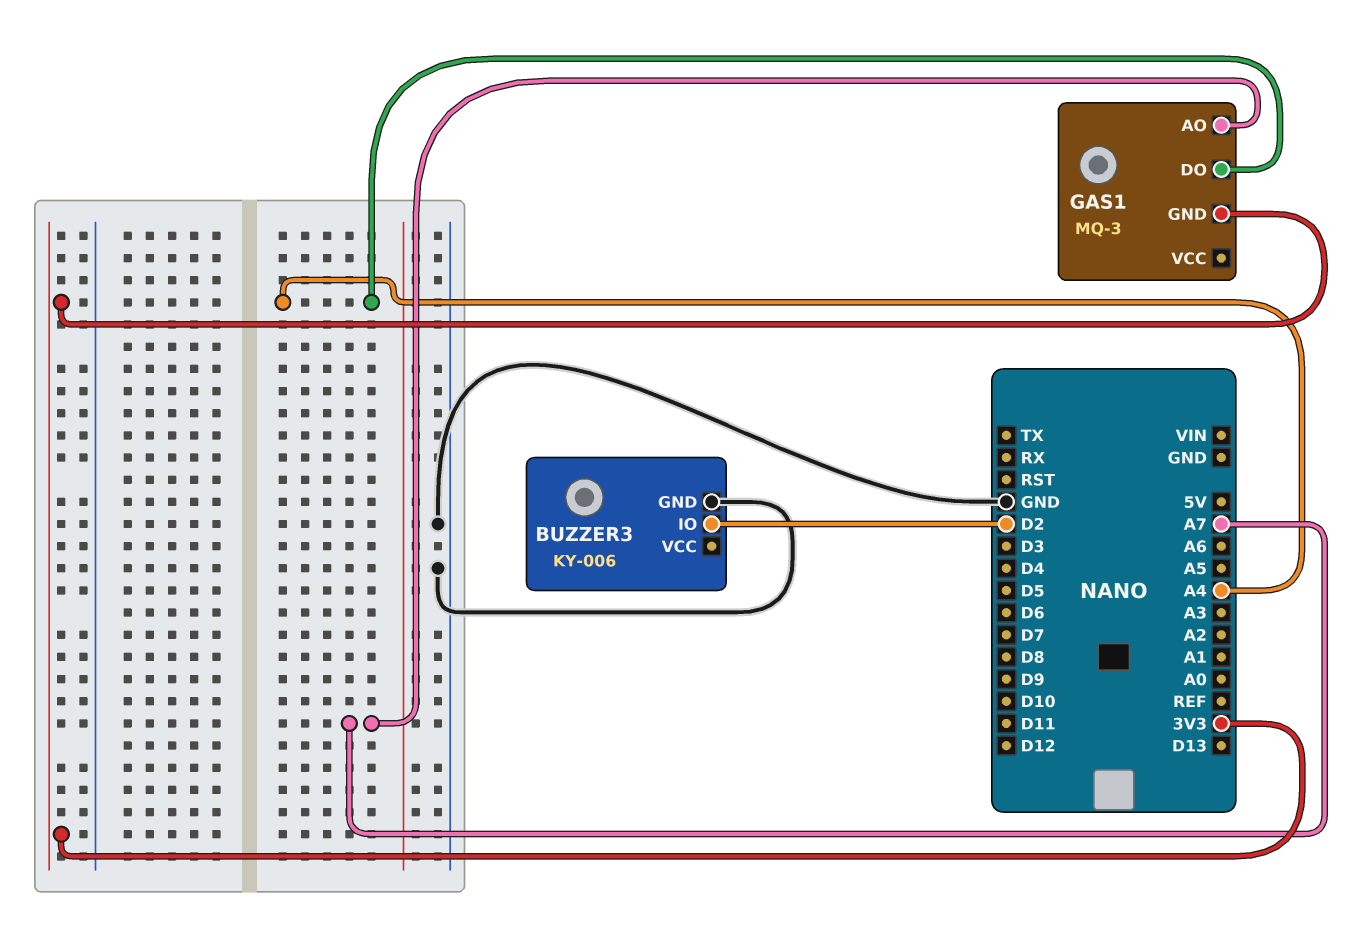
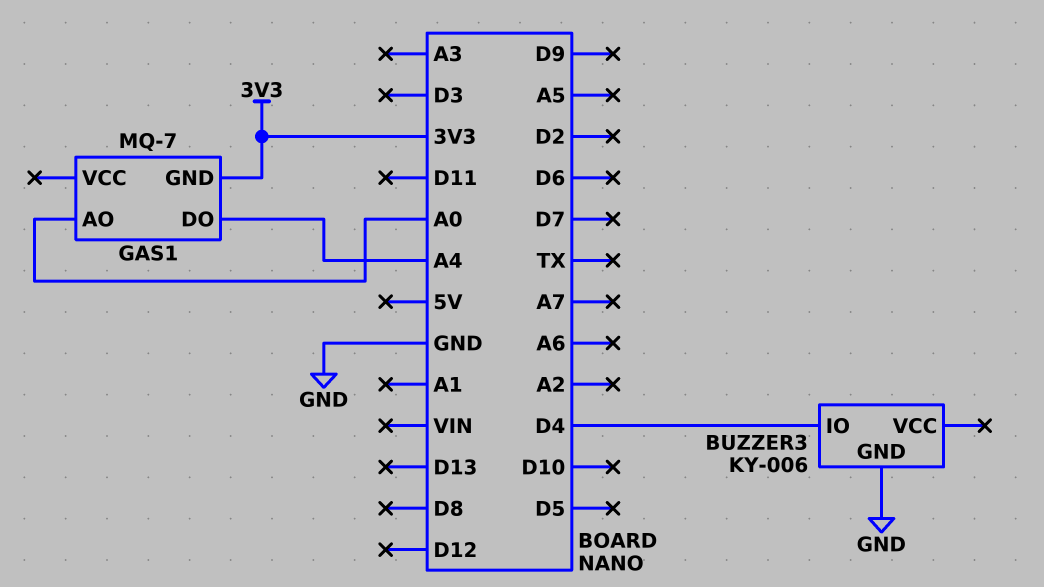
BUZZER3 pin IO: D2 -> D4
GAS1: MQ-3 -> MQ-7
GAS1 pin AO: A7 -> A0

